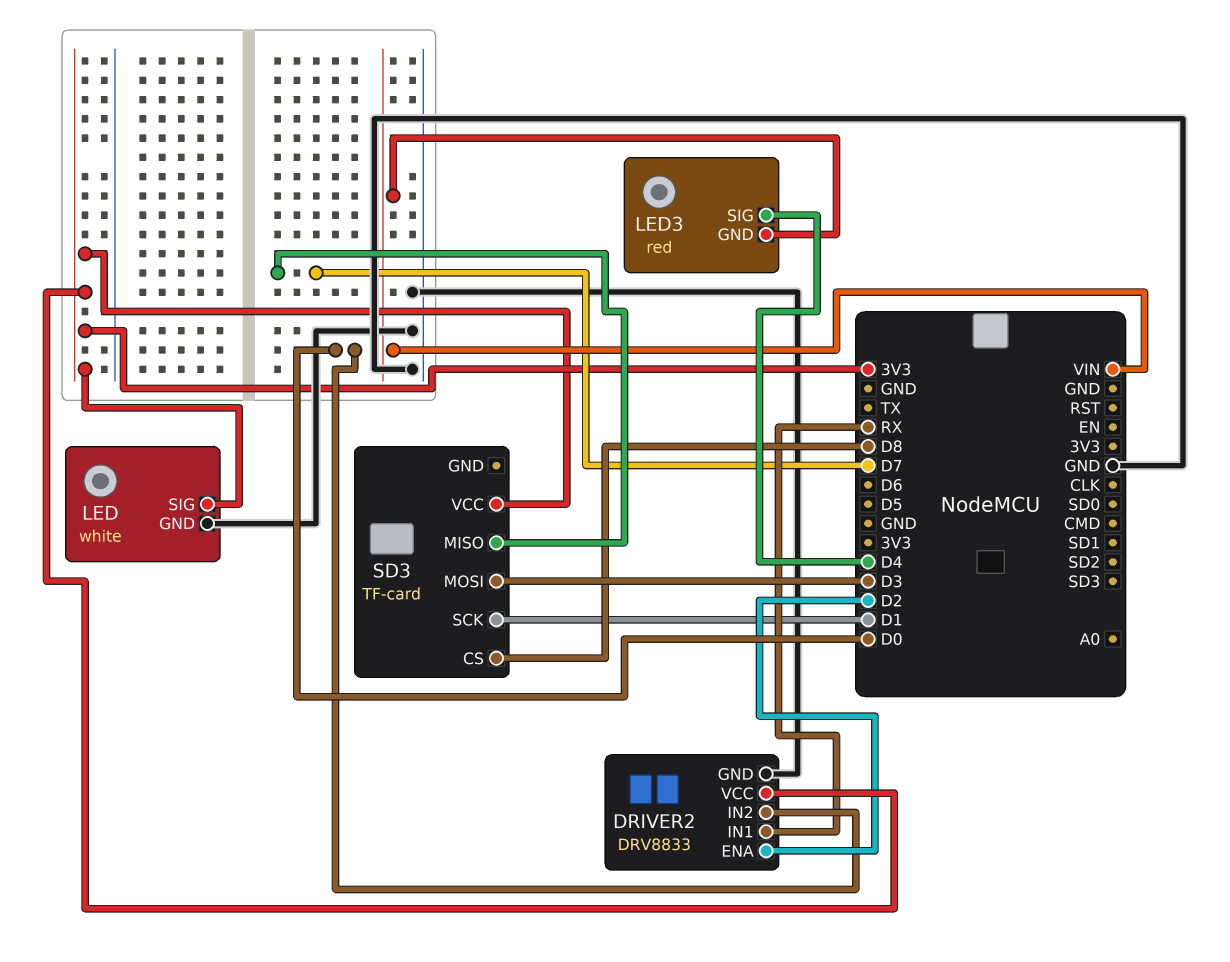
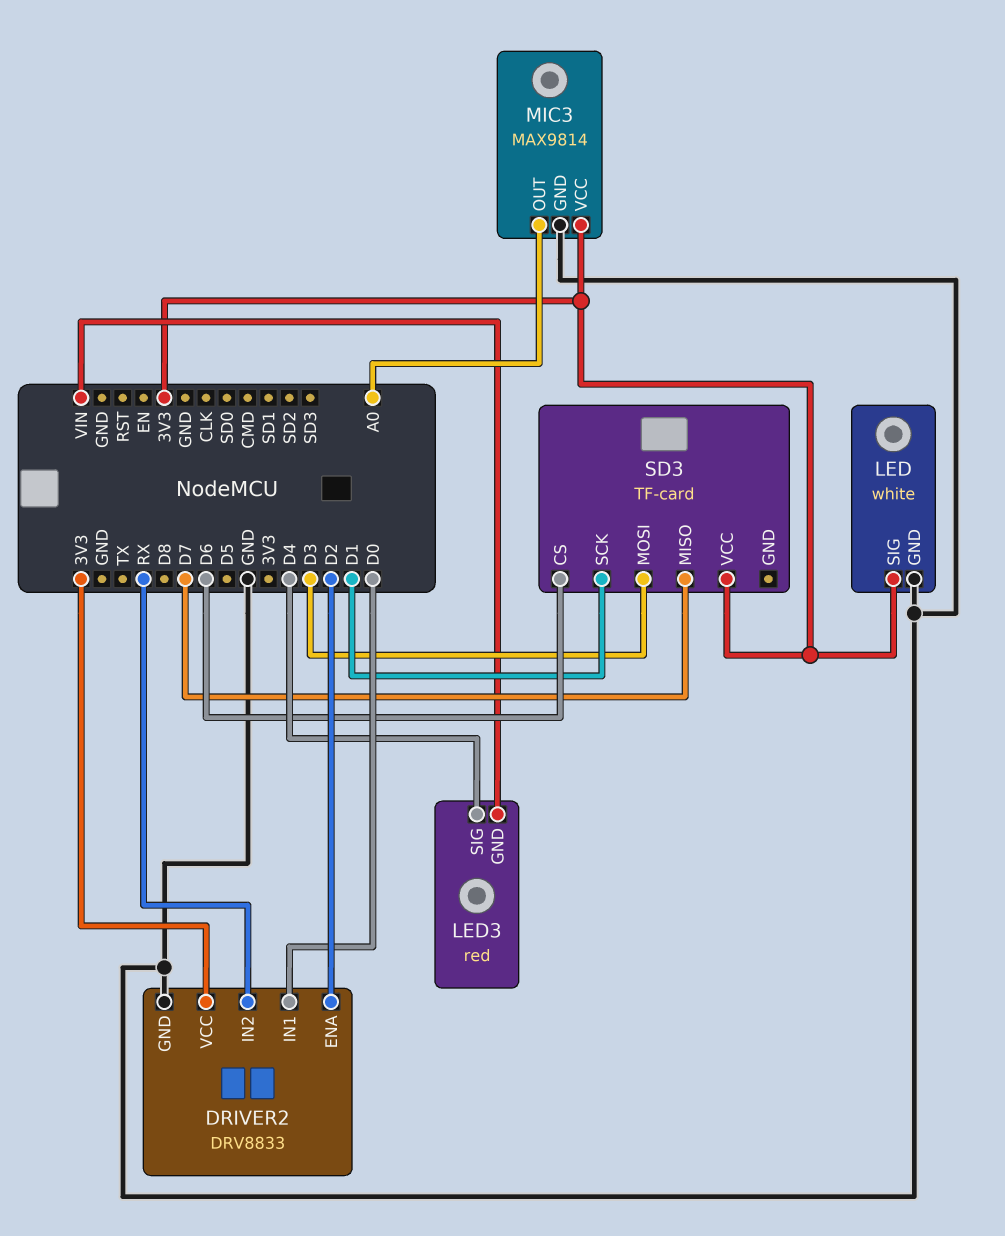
DRIVER2 pin IN1: RX -> D0
DRIVER2 pin IN2: D0 -> RX
MIC3: none -> MAX9814
MIC3 pin GND: none -> GND
MIC3 pin OUT: none -> A0
MIC3 pin VCC: none -> 3V3
SD3 pin CS: D8 -> D6

